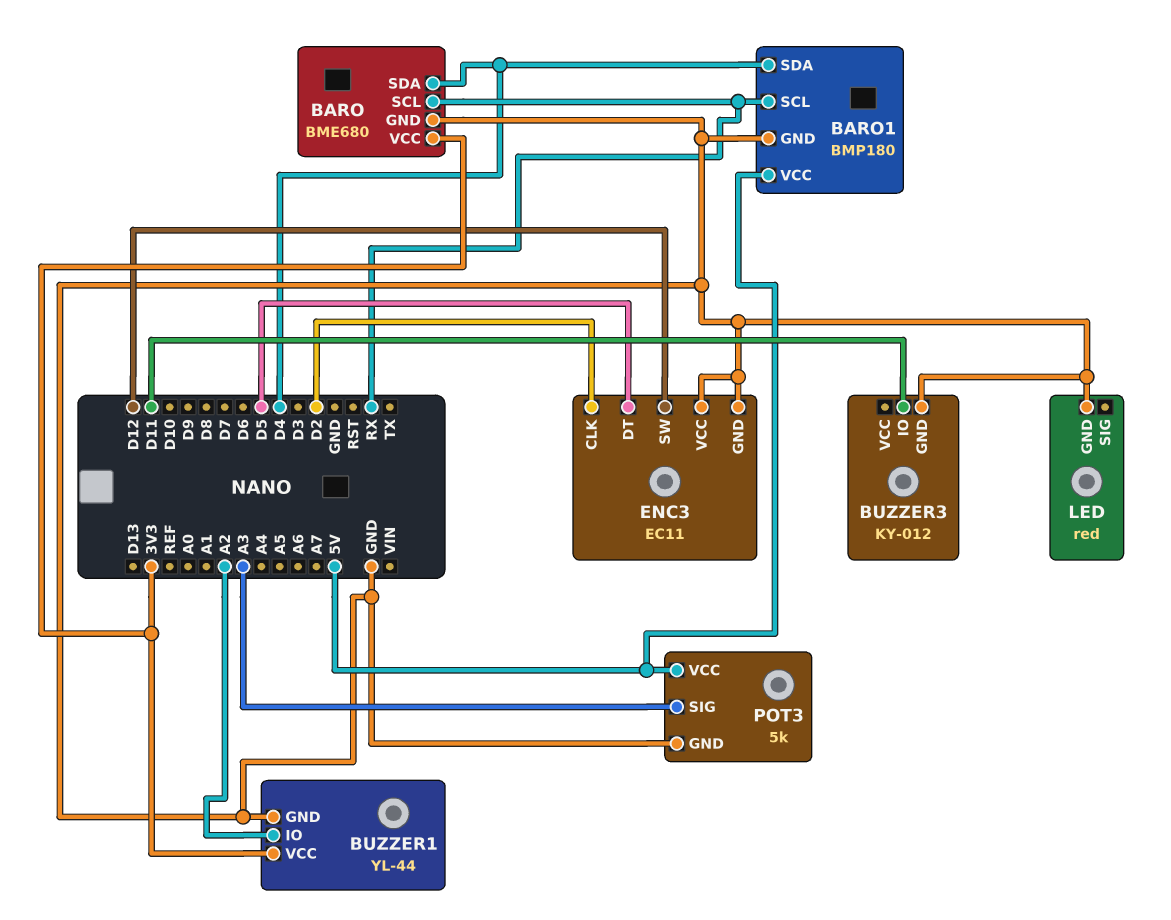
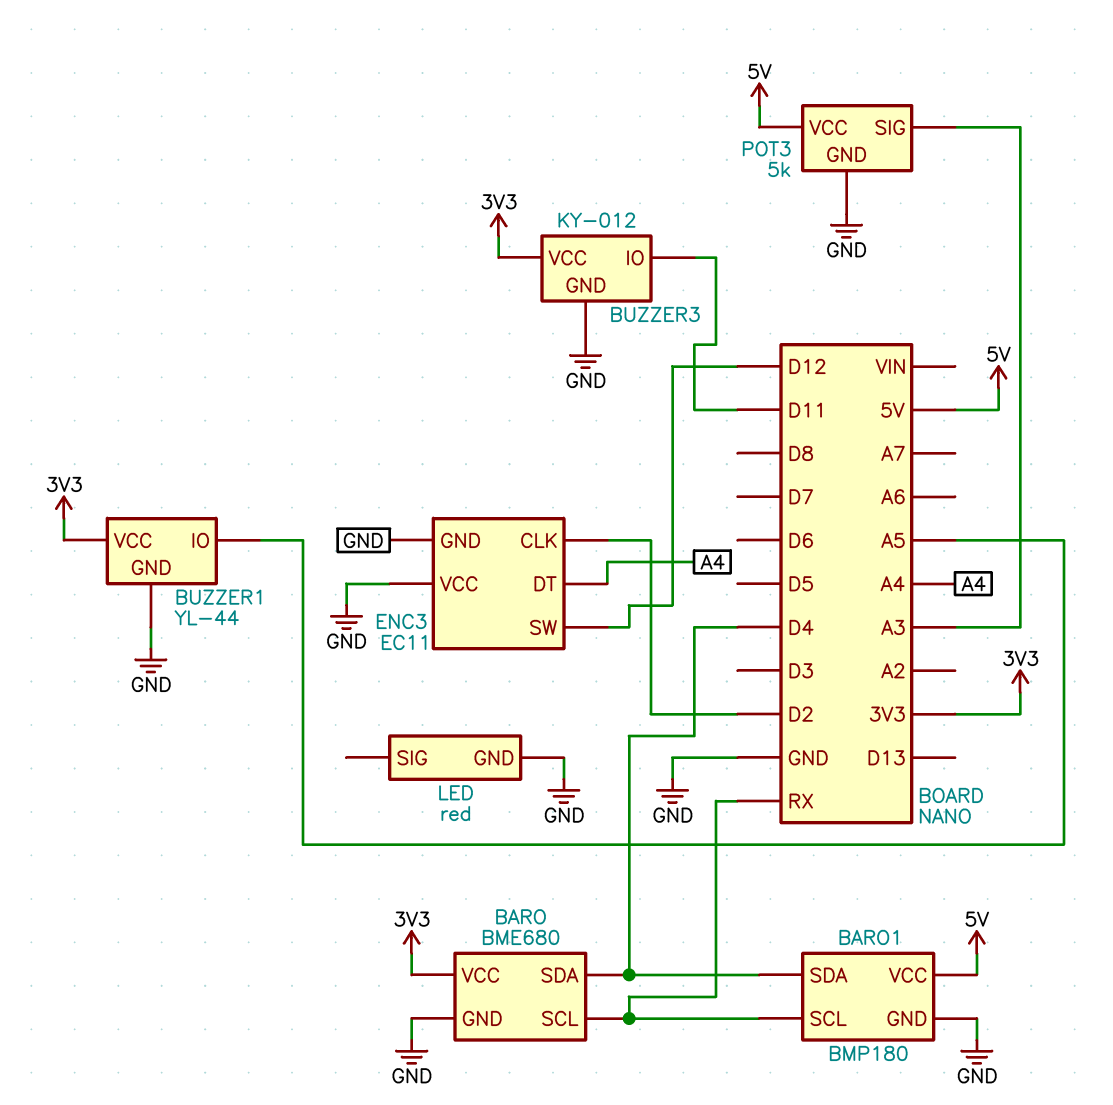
BUZZER1 pin IO: A2 -> A5
BUZZER3 pin VCC: none -> 3V3
ENC3 pin DT: D5 -> A4

